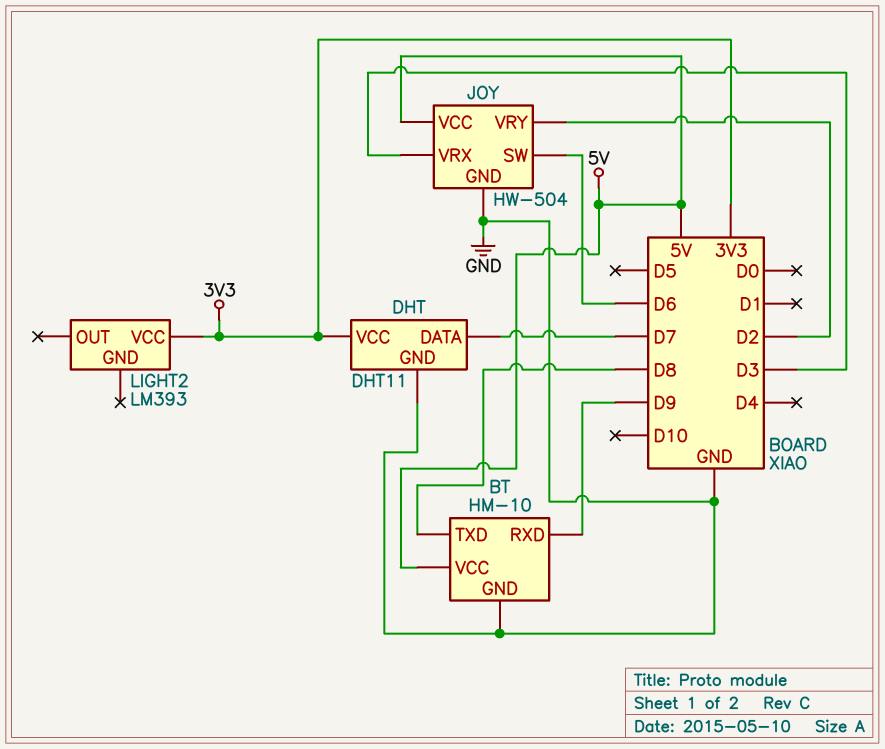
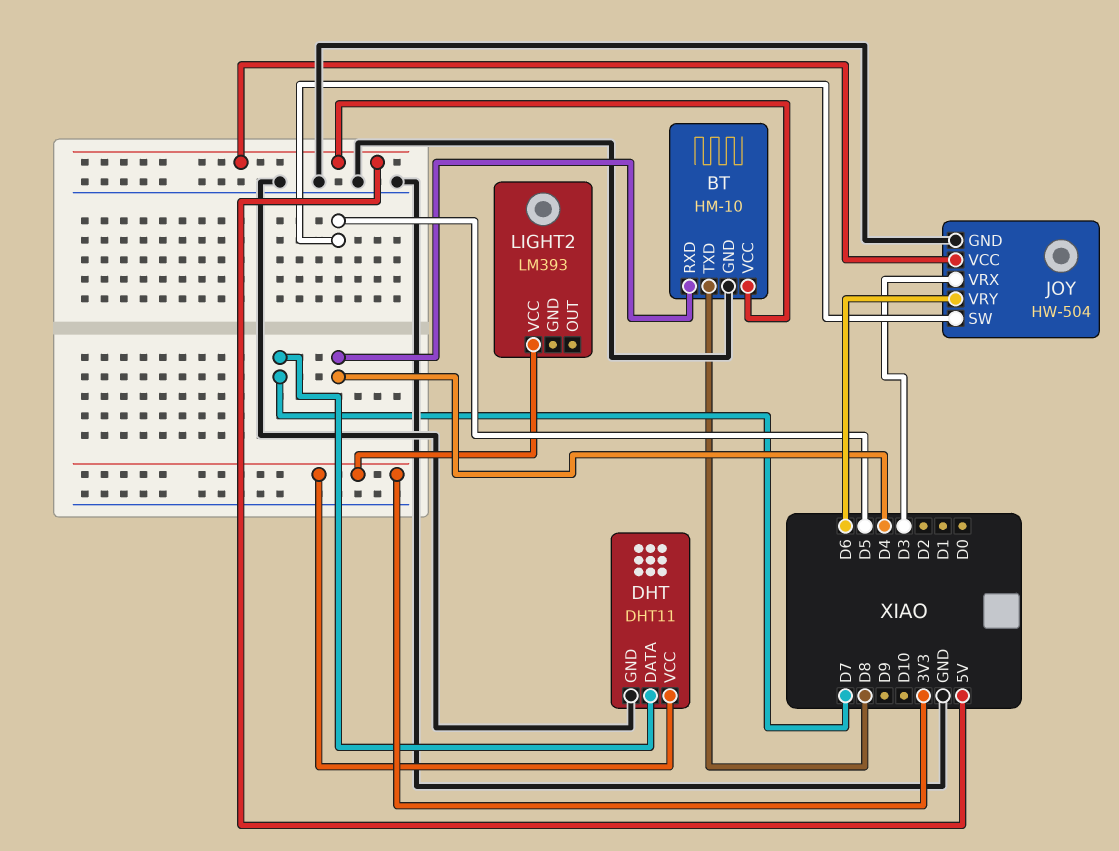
BT pin RXD: D9 -> D4
JOY pin SW: D6 -> D5
JOY pin VRY: D2 -> D6

